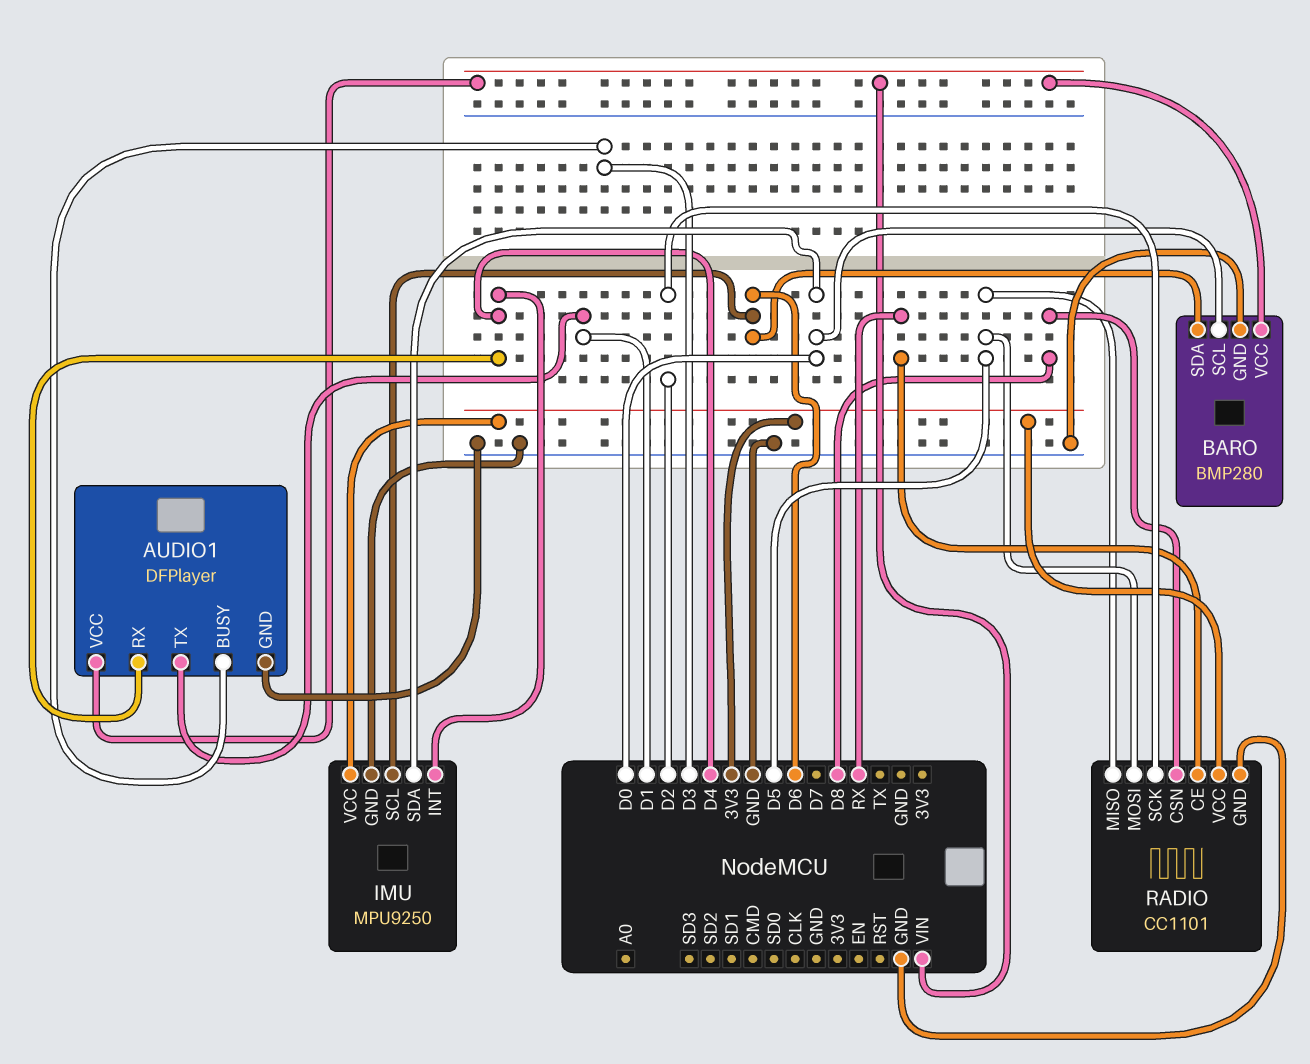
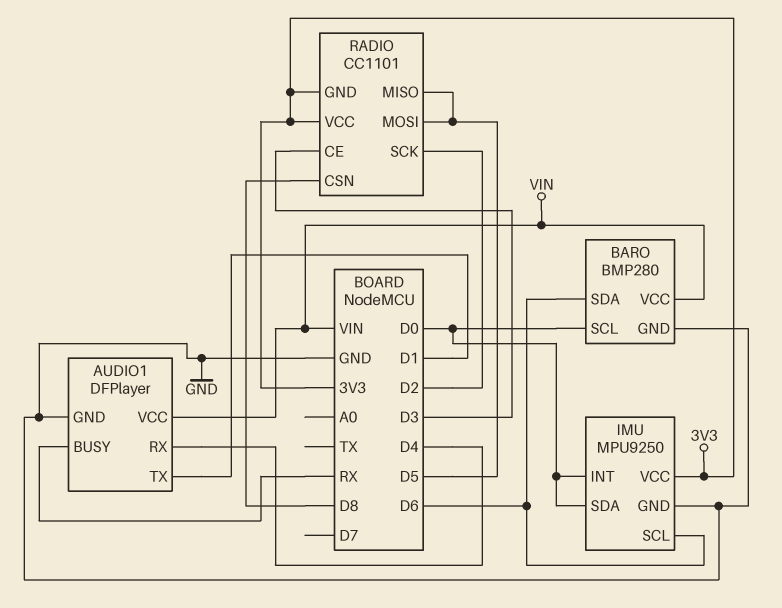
AUDIO1 pin BUSY: D3 -> RX
IMU pin INT: D4 -> D0
RADIO pin CE: RX -> D3
RADIO pin GND: GND -> 3V3

